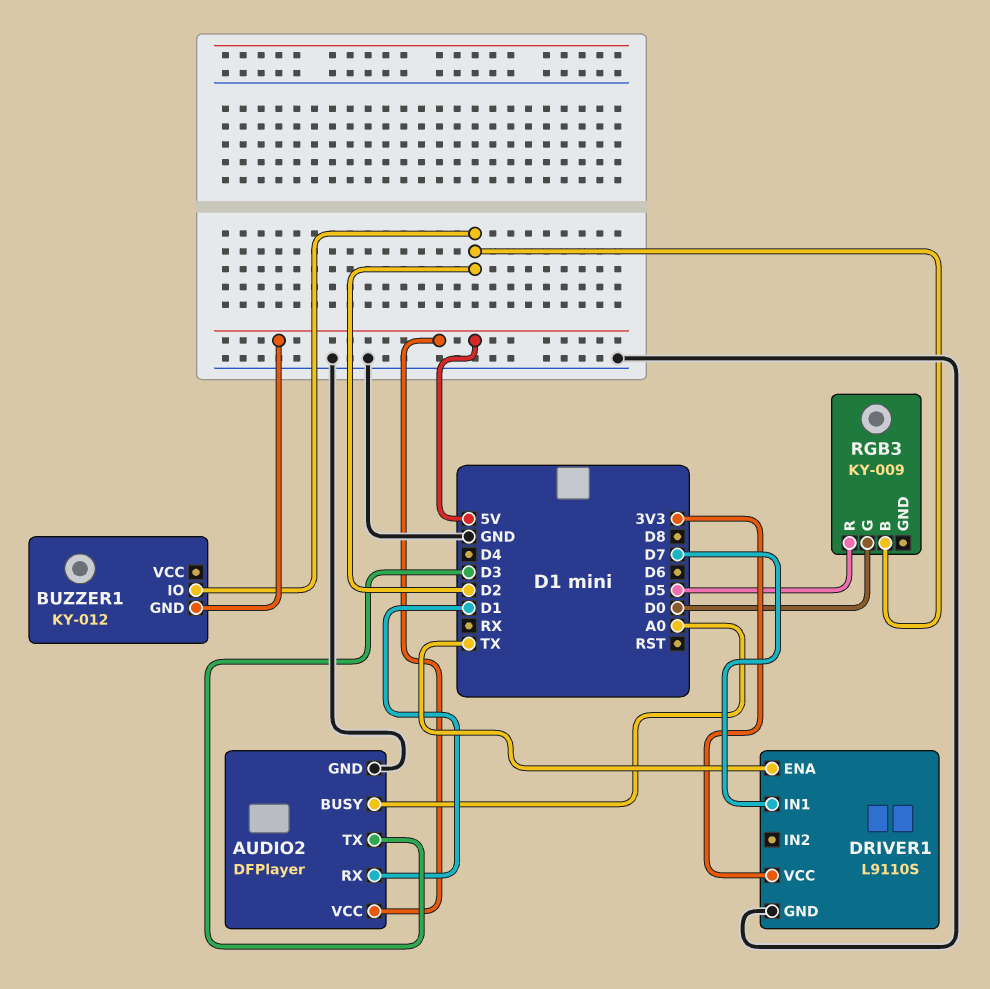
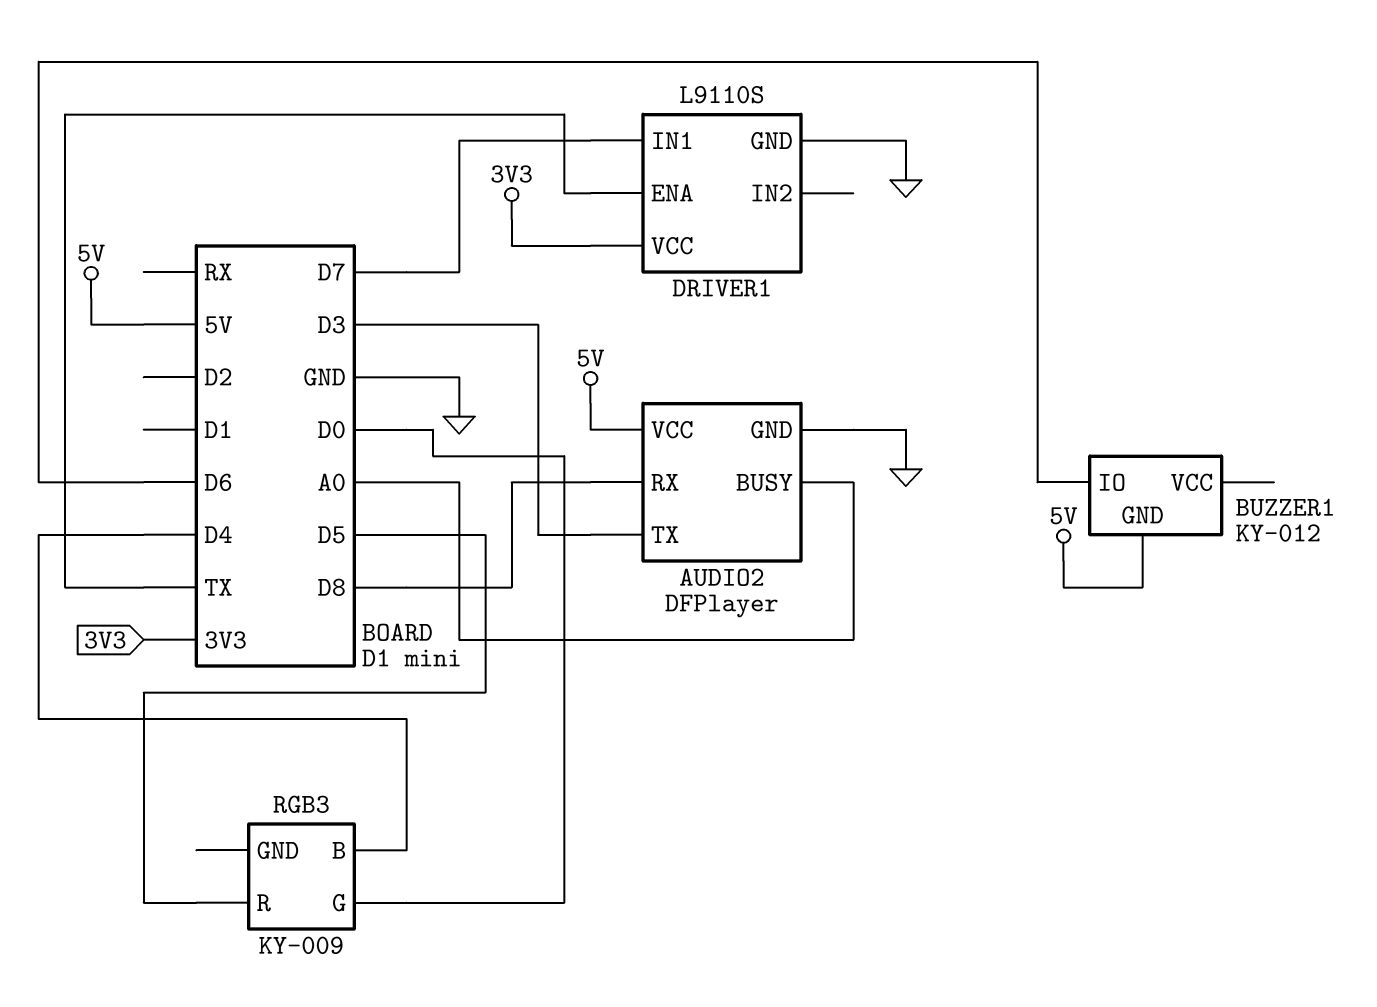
AUDIO2 pin RX: D1 -> D8
BUZZER1 pin IO: D2 -> D6
RGB3 pin B: D2 -> D4

